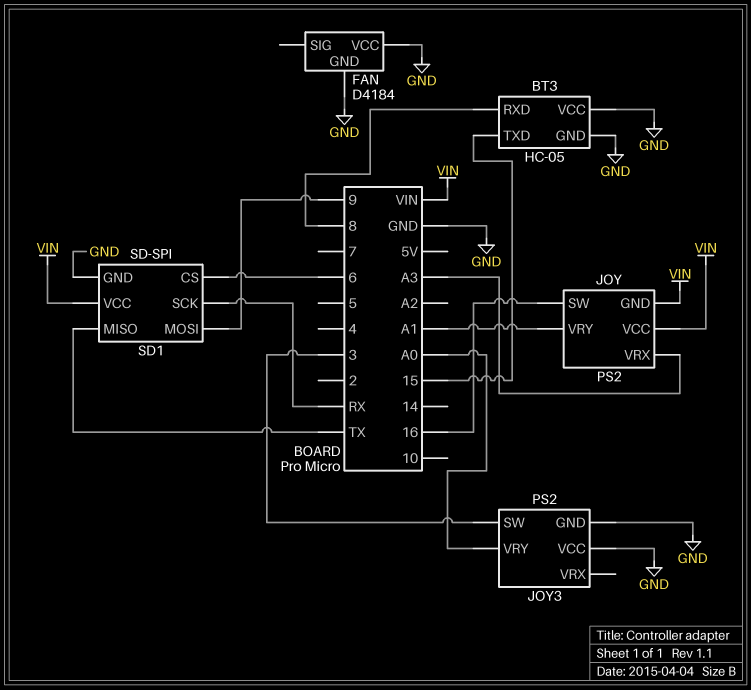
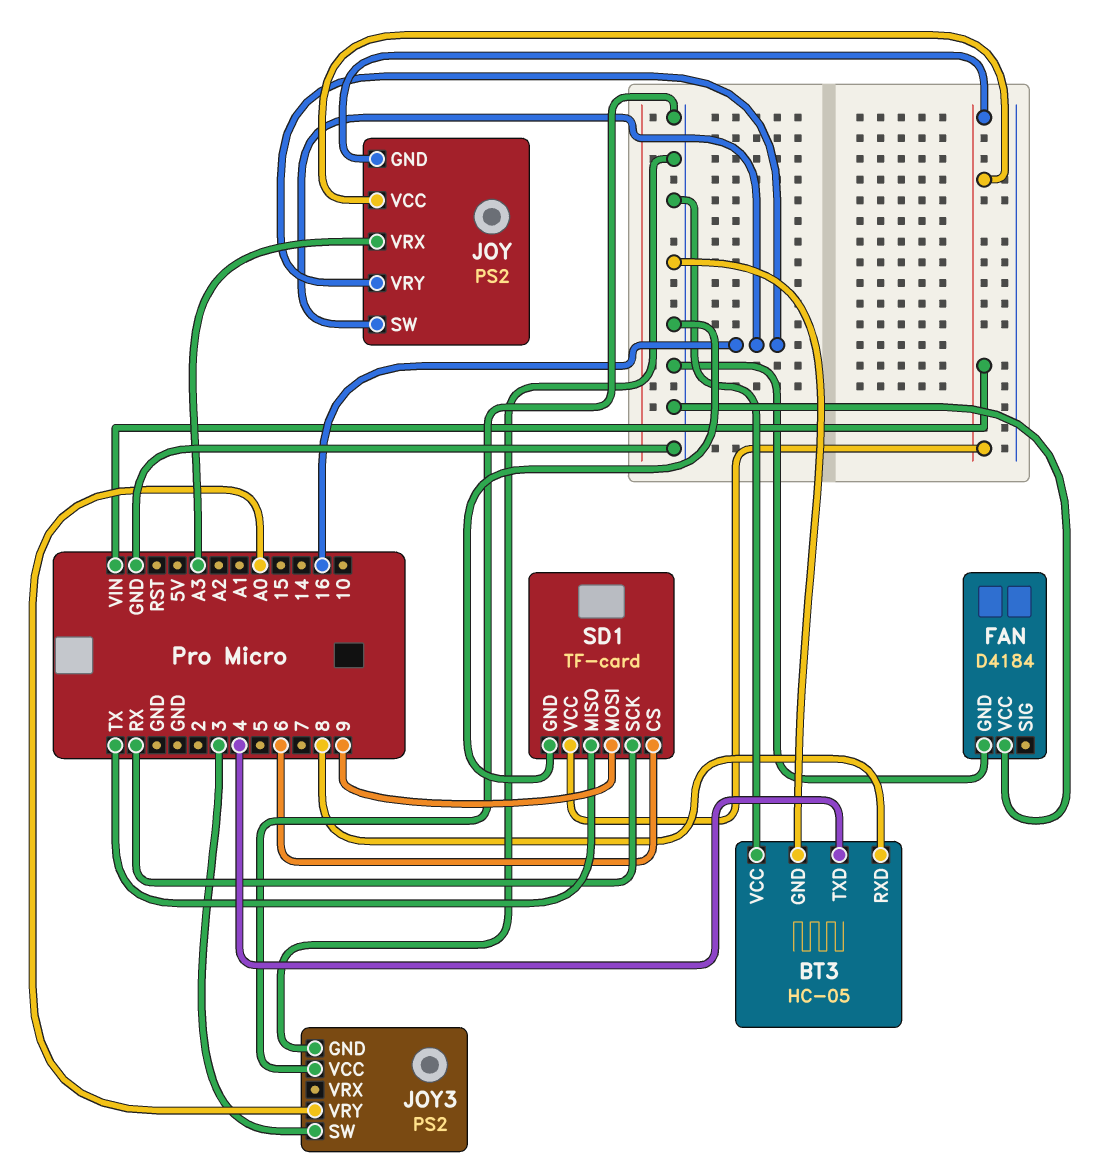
BT3 pin TXD: 15 -> 4
JOY pin VRY: A1 -> 16
SD1: SD-SPI -> TF-card

